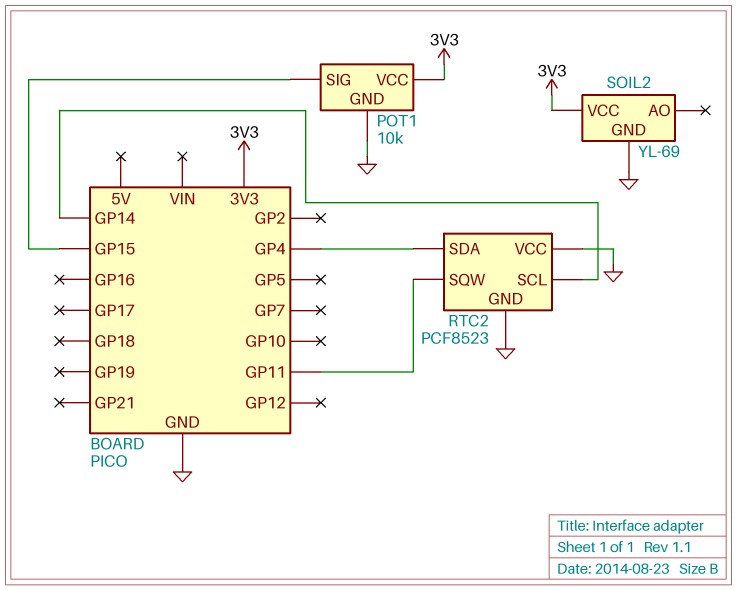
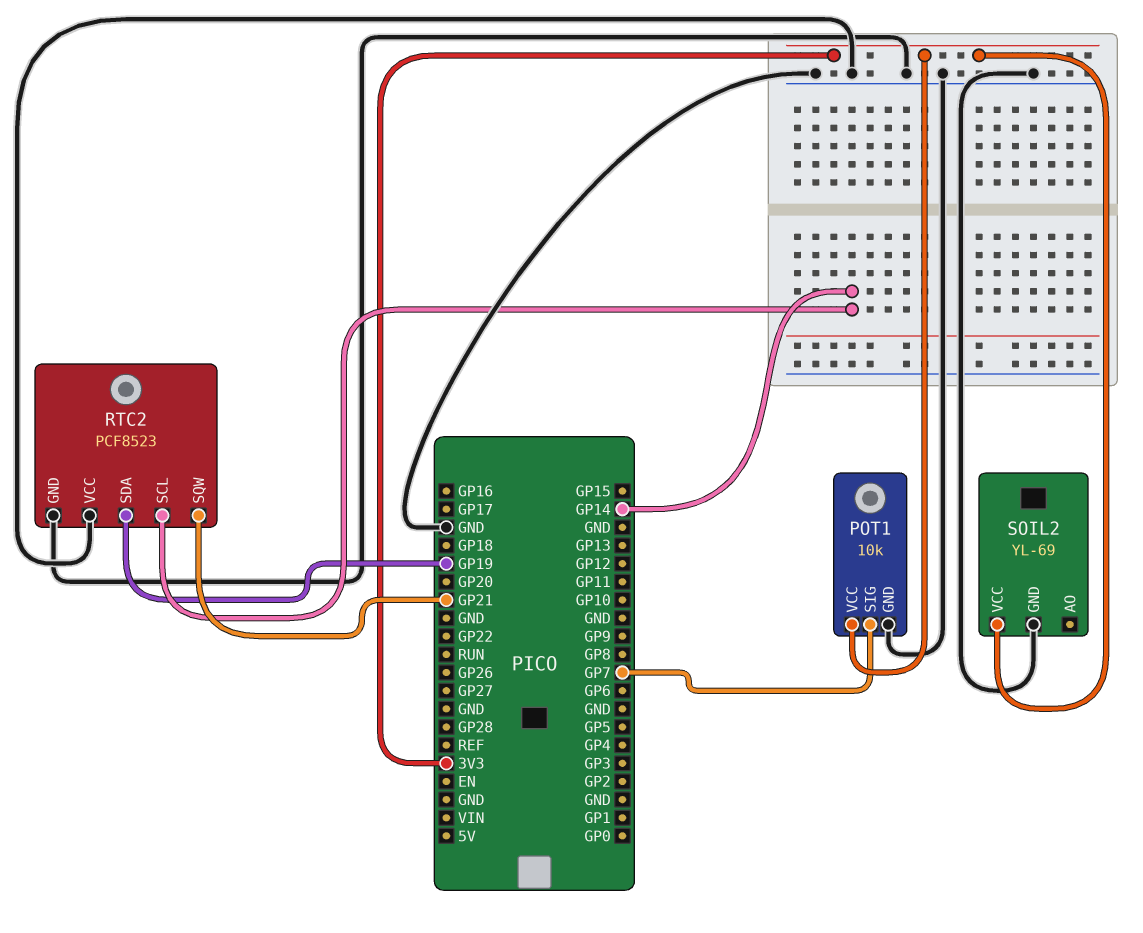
POT1 pin SIG: GP15 -> GP7
RTC2 pin SDA: GP4 -> GP19
RTC2 pin SQW: GP11 -> GP21

